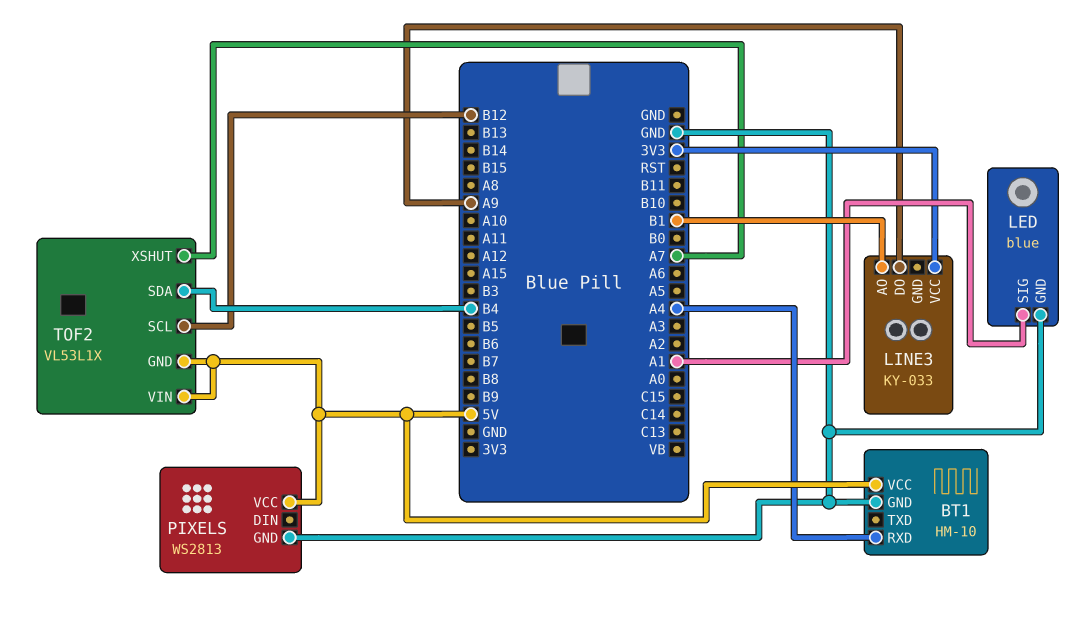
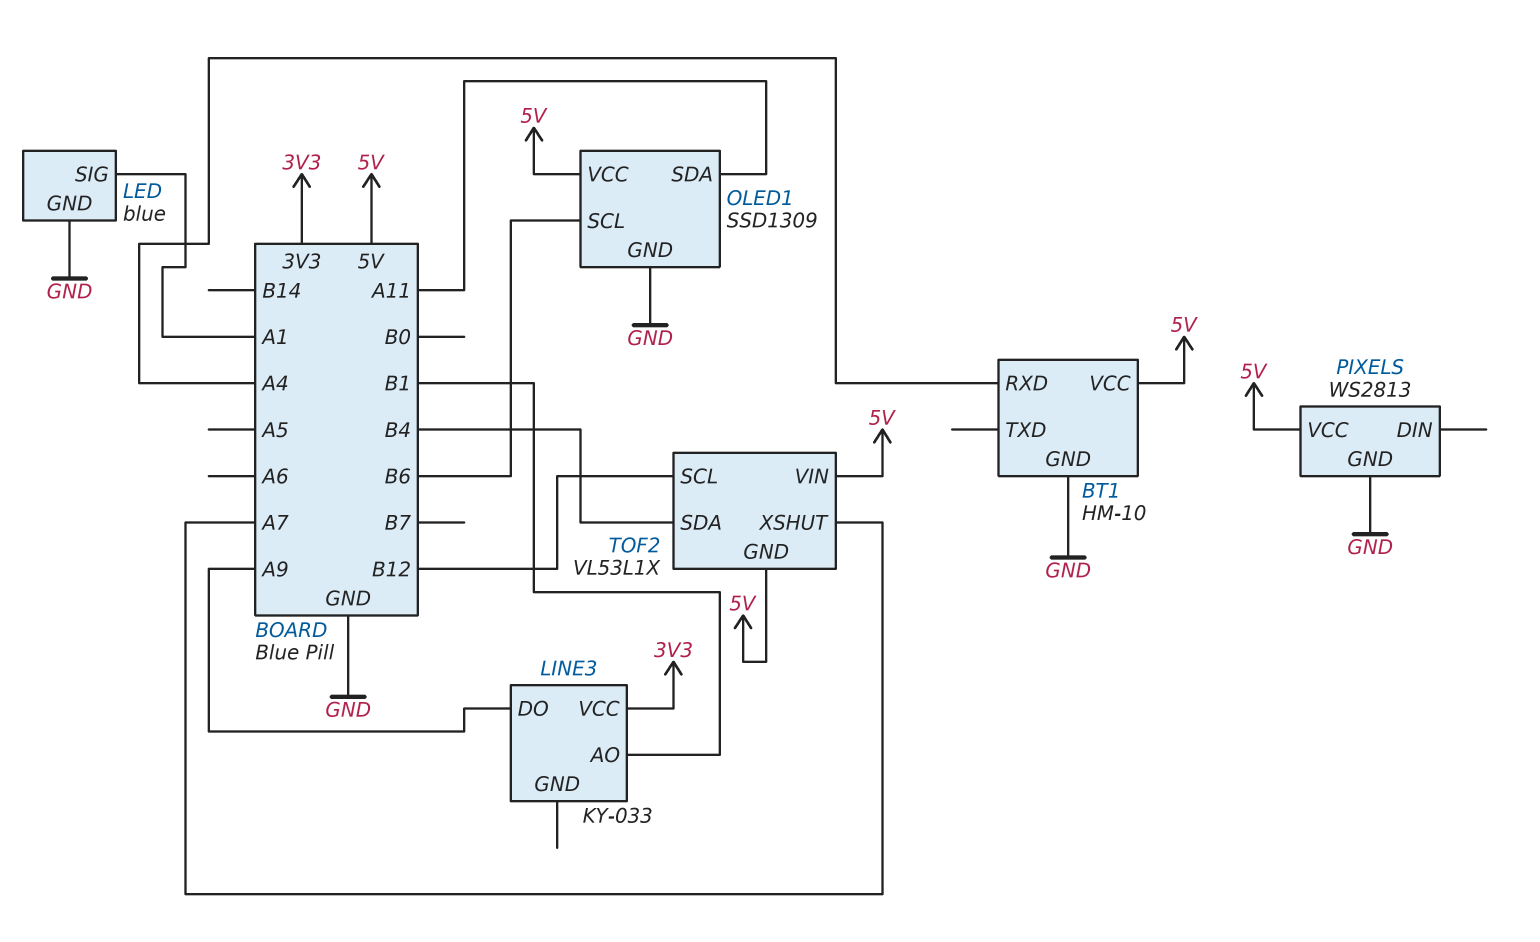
OLED1: none -> SSD1309
OLED1 pin GND: none -> GND
OLED1 pin SCL: none -> B6
OLED1 pin SDA: none -> A11
OLED1 pin VCC: none -> 5V

